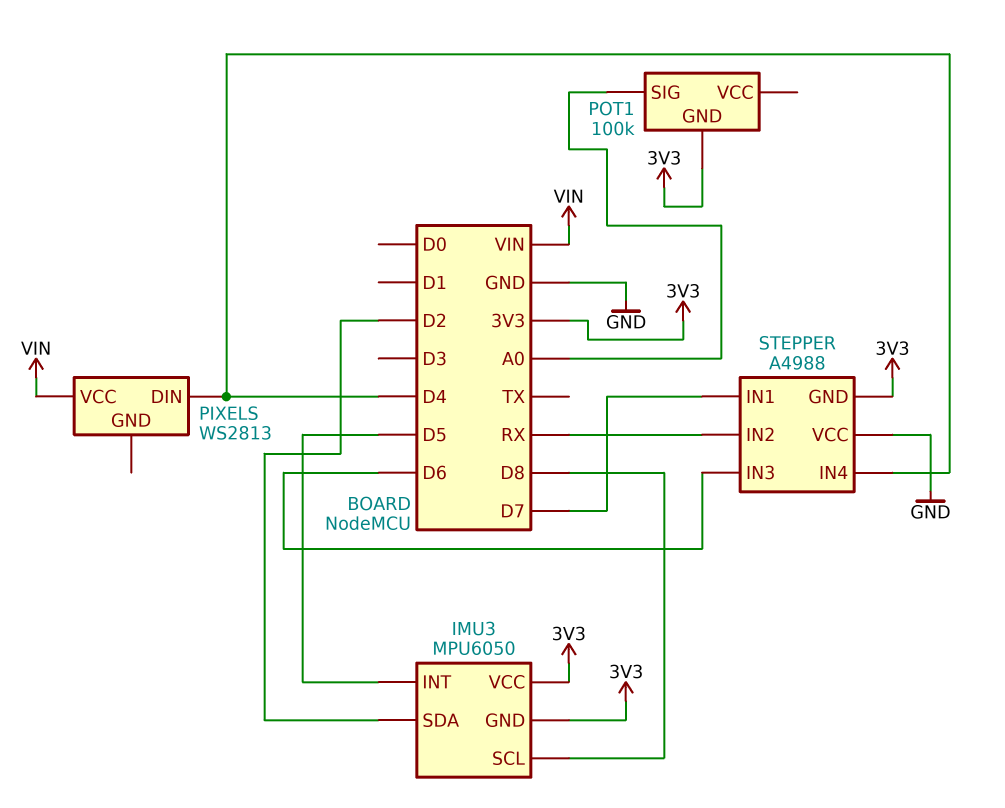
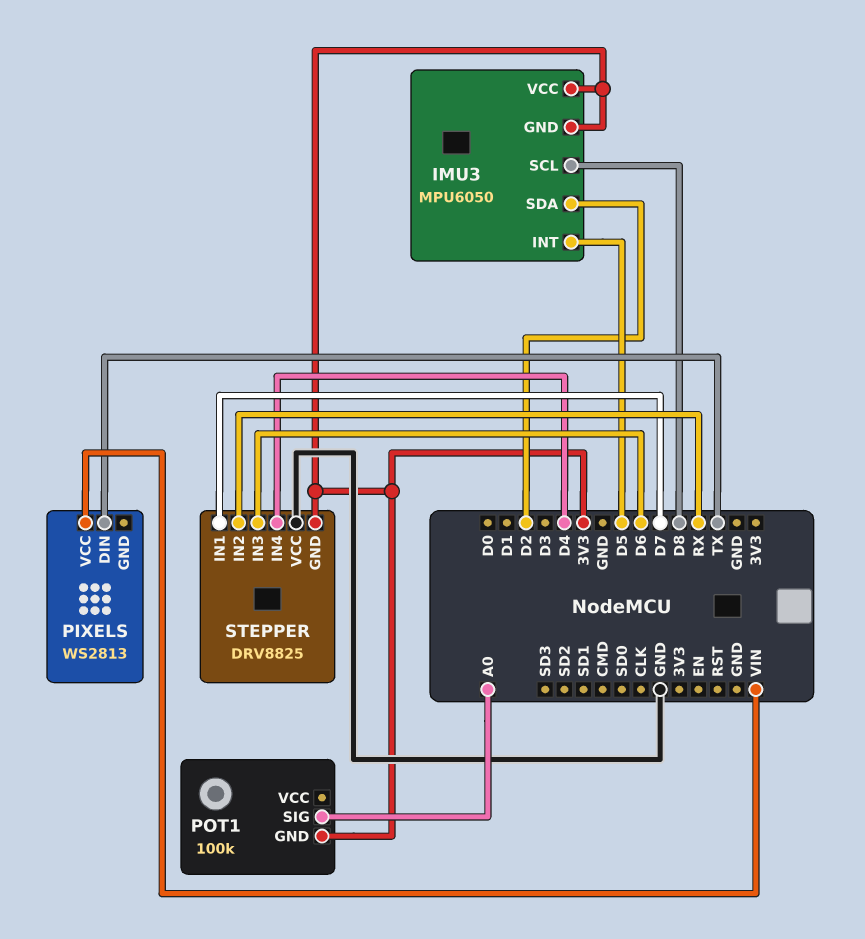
PIXELS pin DIN: D4 -> TX
STEPPER: A4988 -> DRV8825

